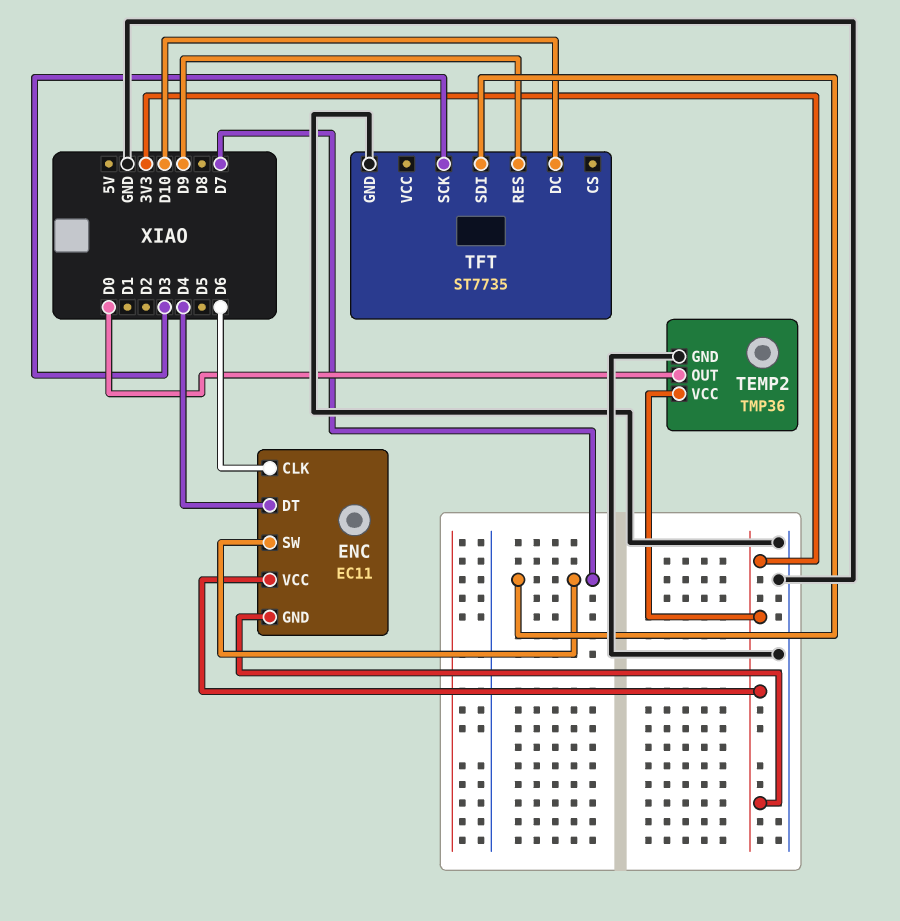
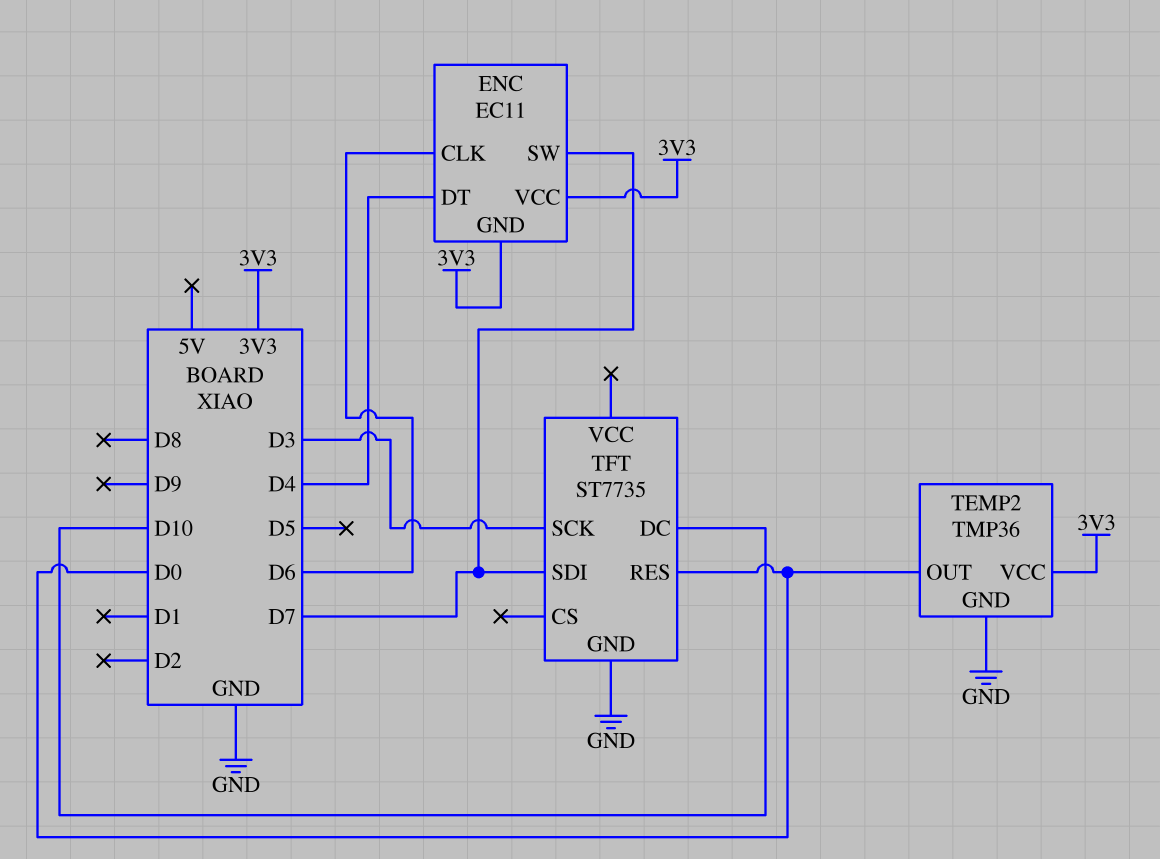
TFT pin RES: D9 -> D0

